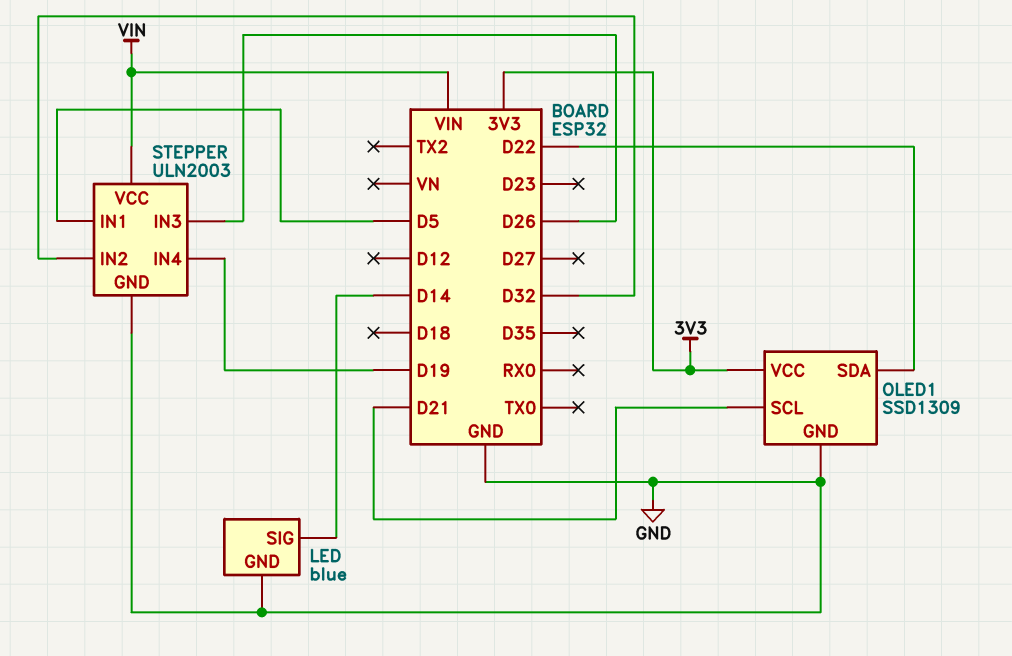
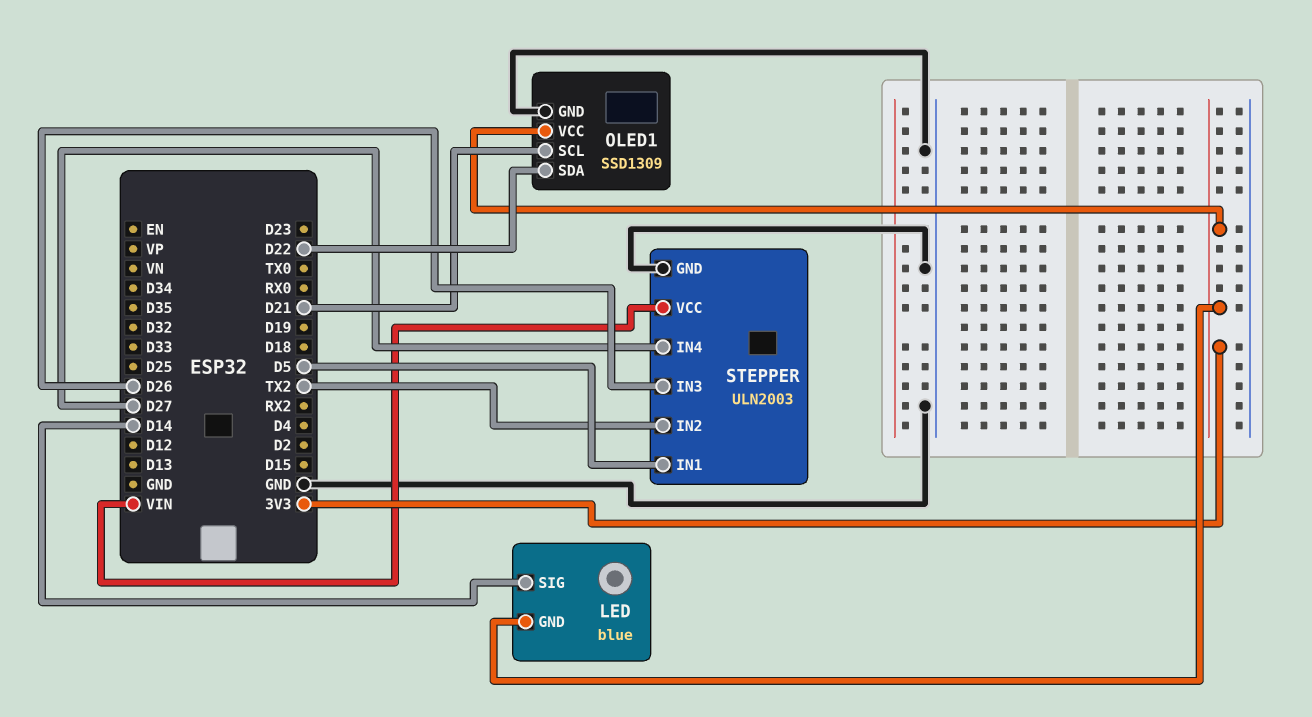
LED pin GND: GND -> 3V3
STEPPER pin IN2: D32 -> TX2
STEPPER pin IN4: D19 -> D27

